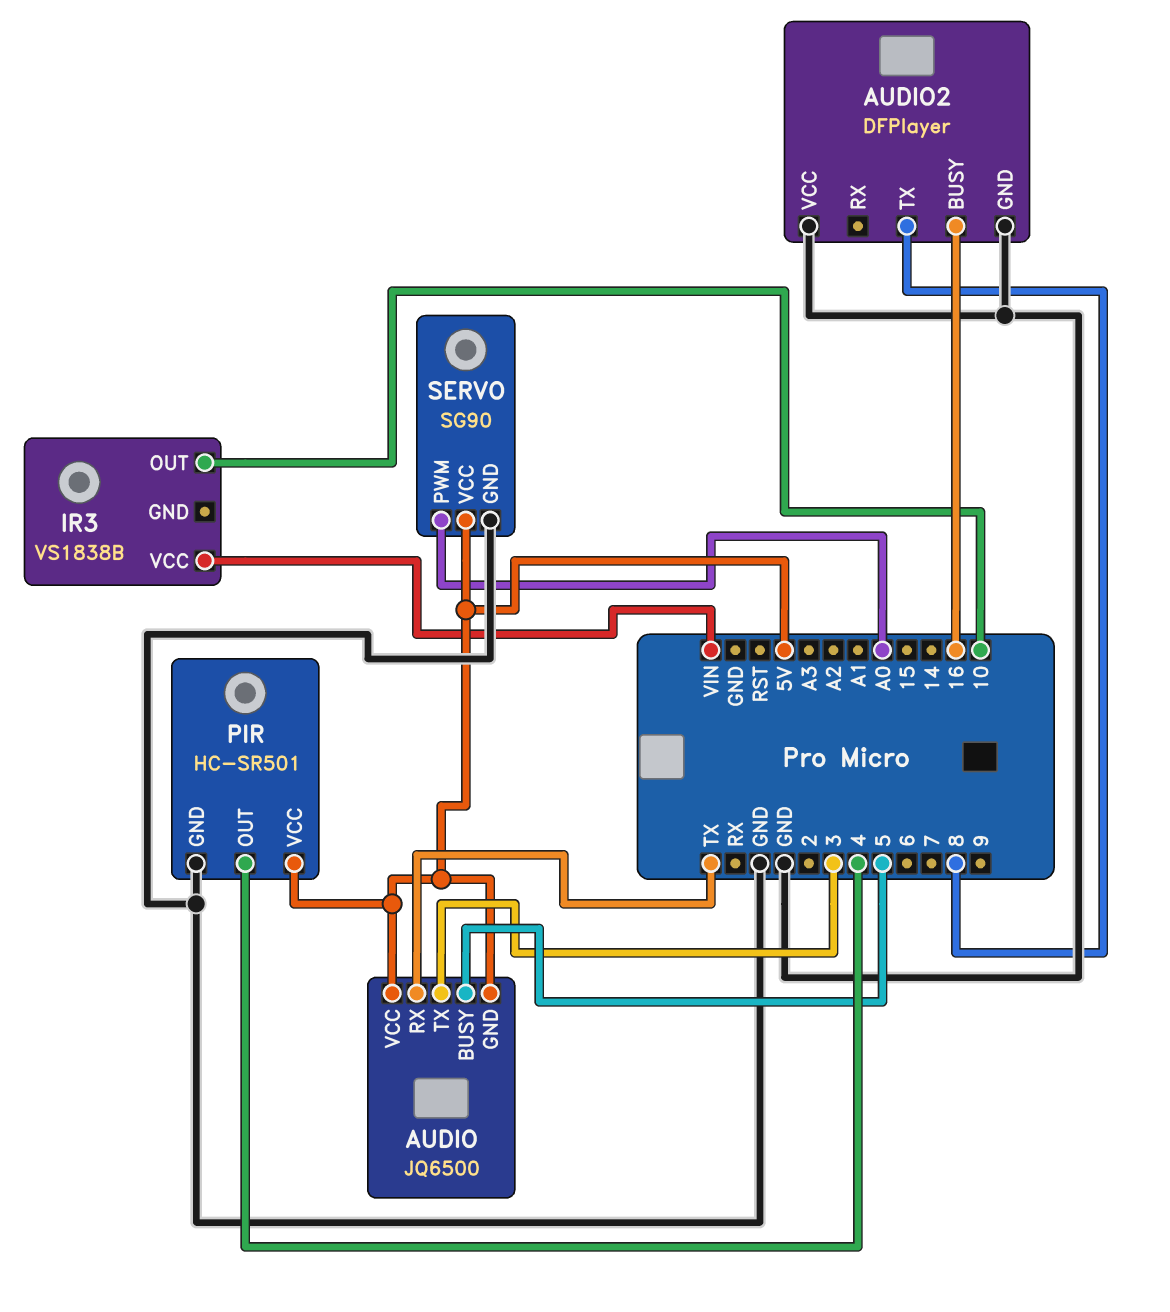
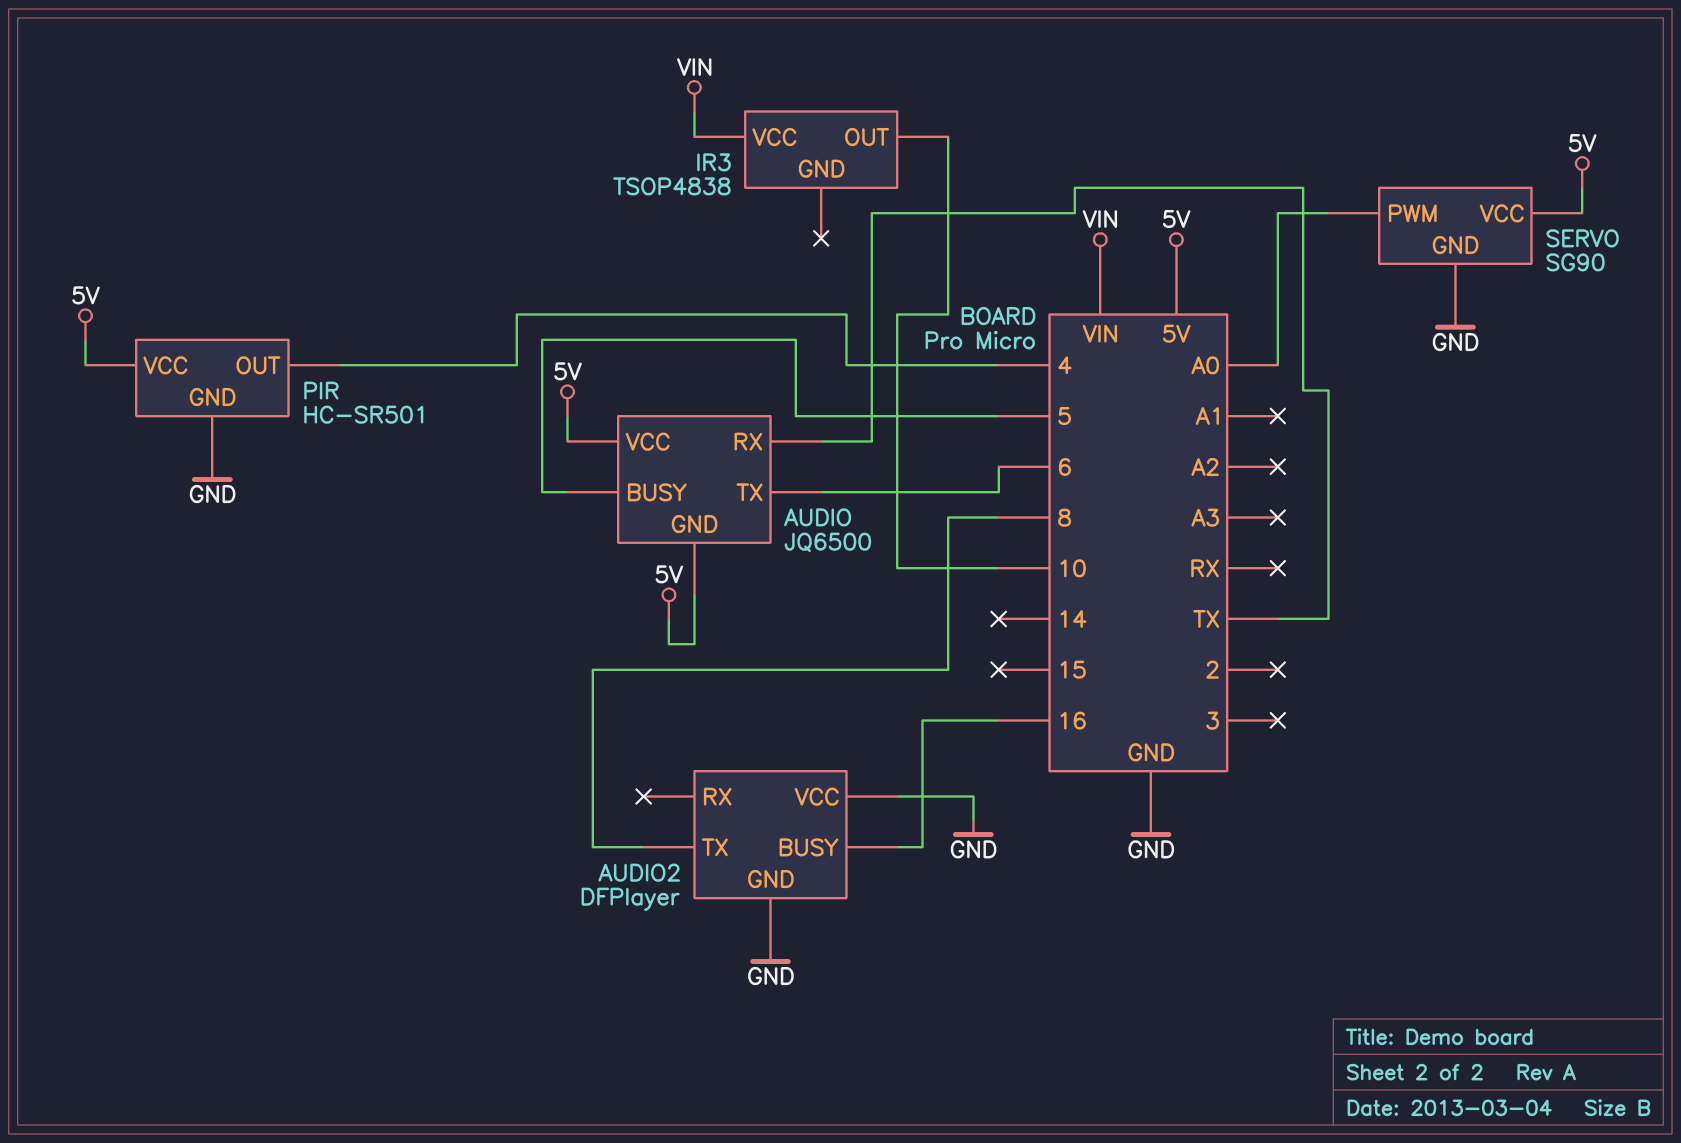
AUDIO pin TX: 3 -> 6
IR3: VS1838B -> TSOP4838

